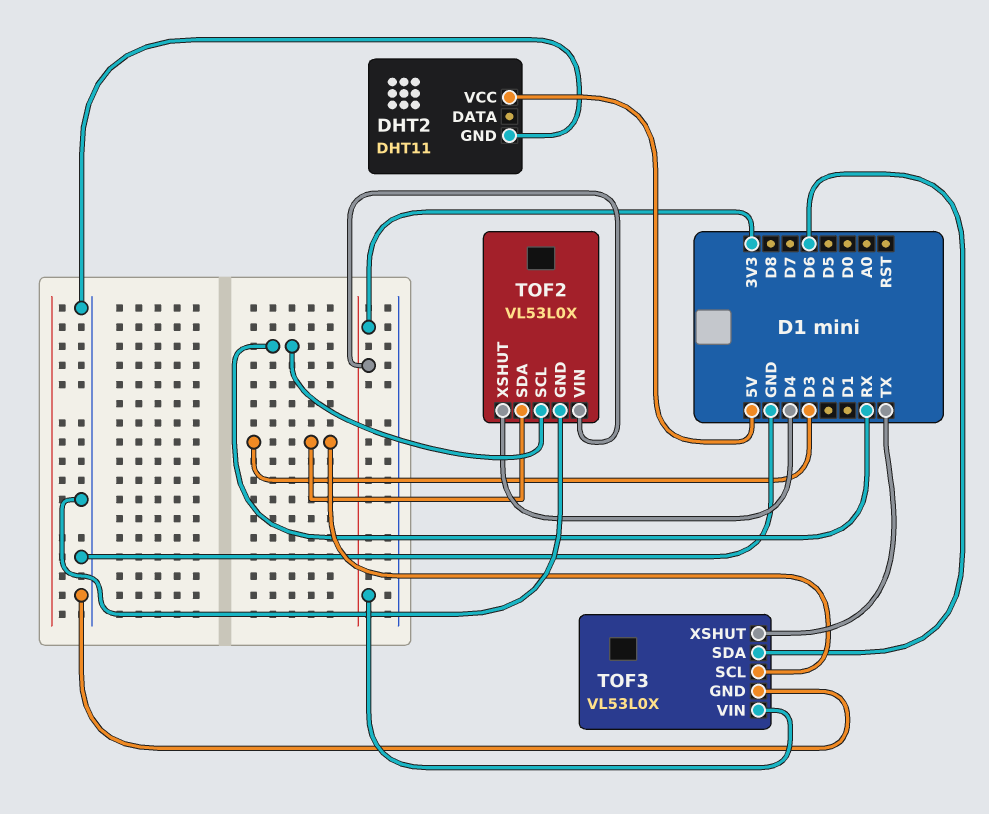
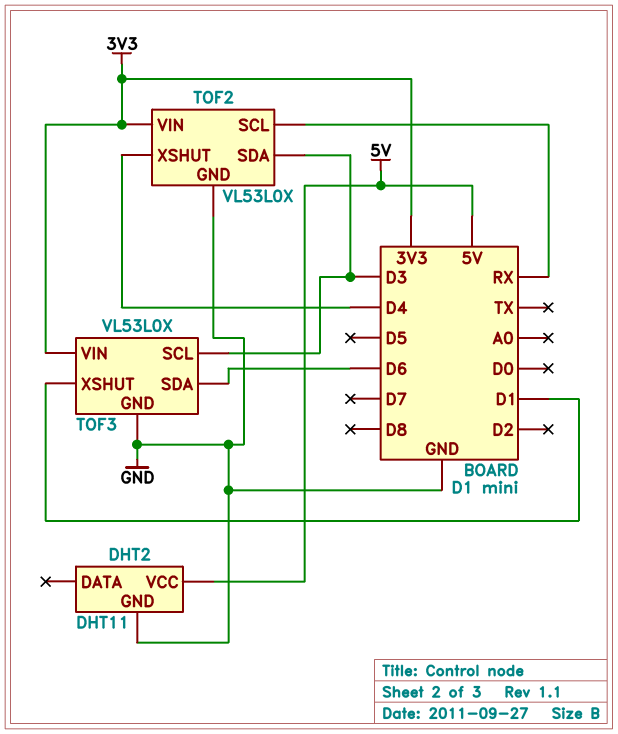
TOF3 pin XSHUT: TX -> D1

